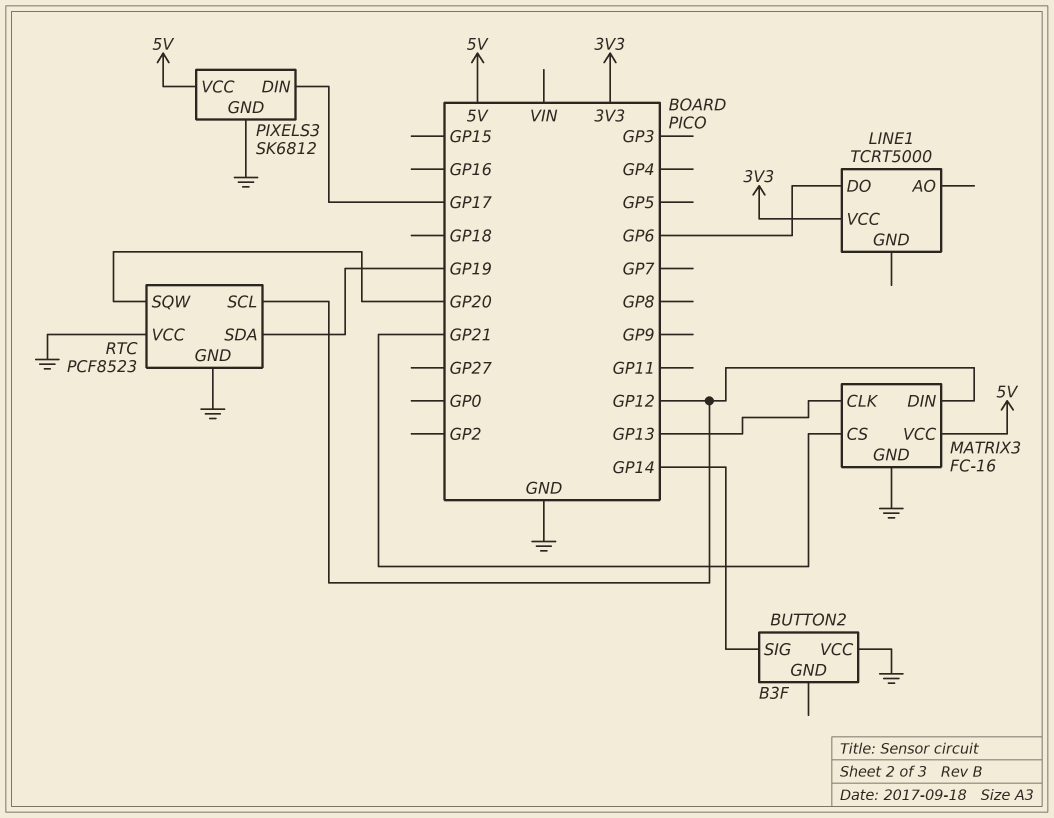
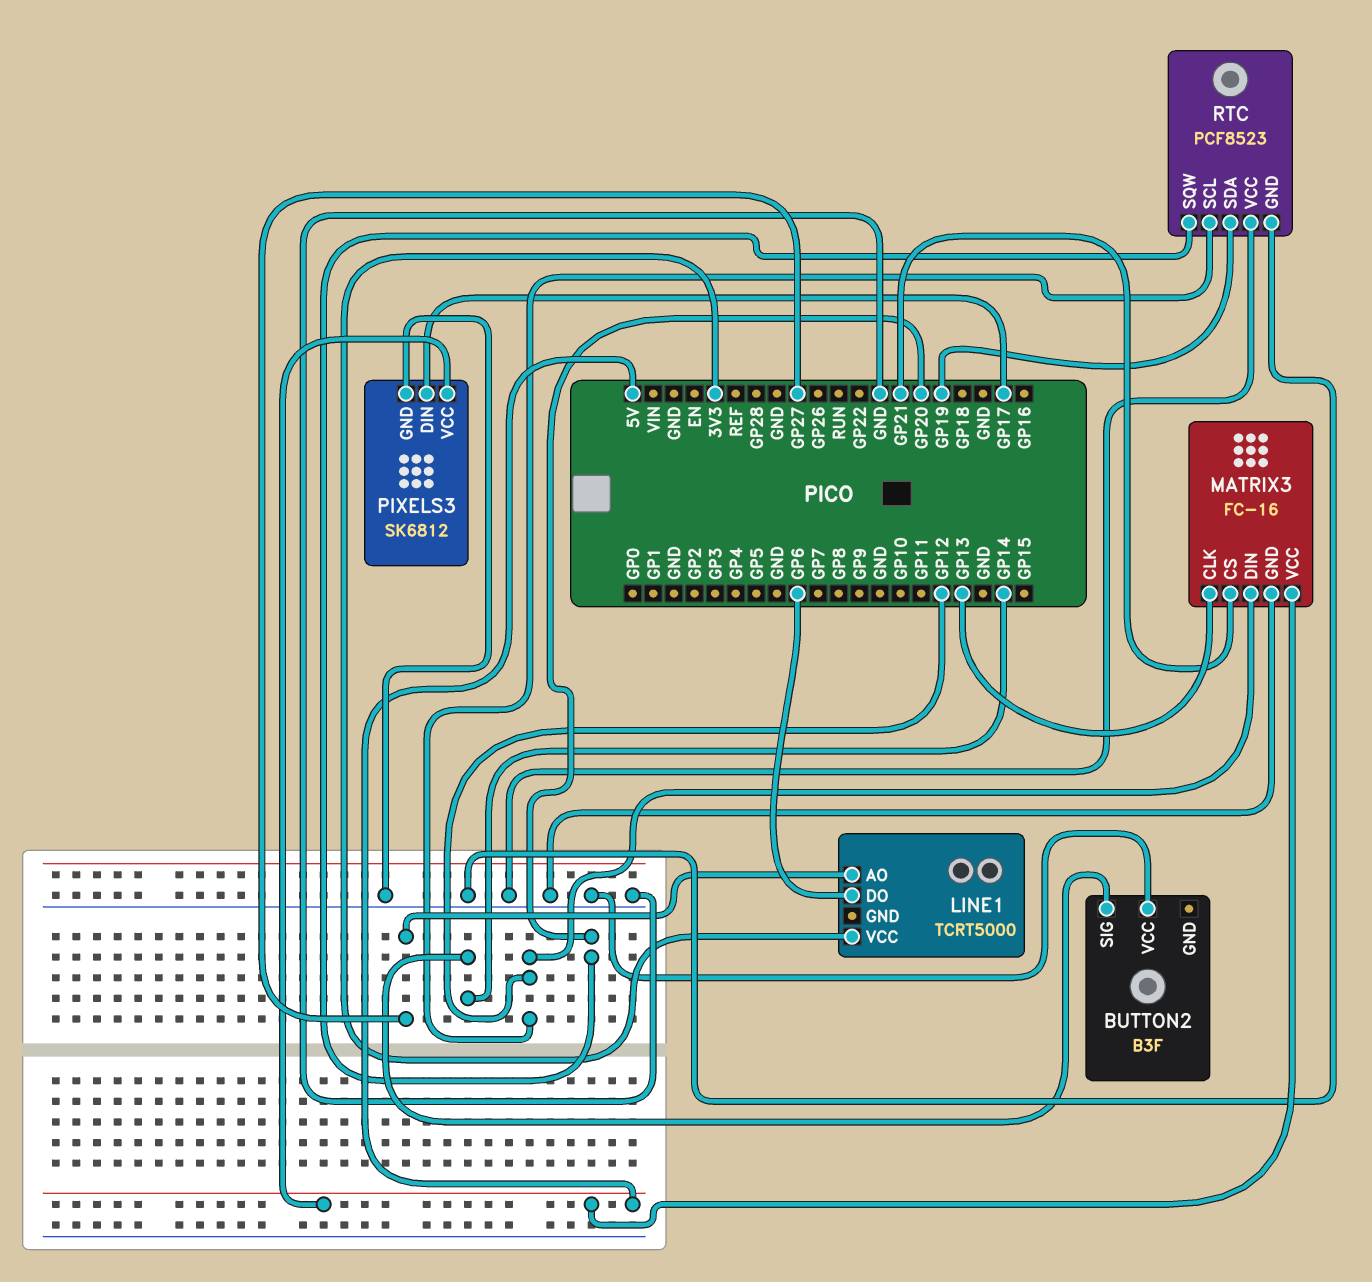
LINE1 pin AO: none -> GP27

